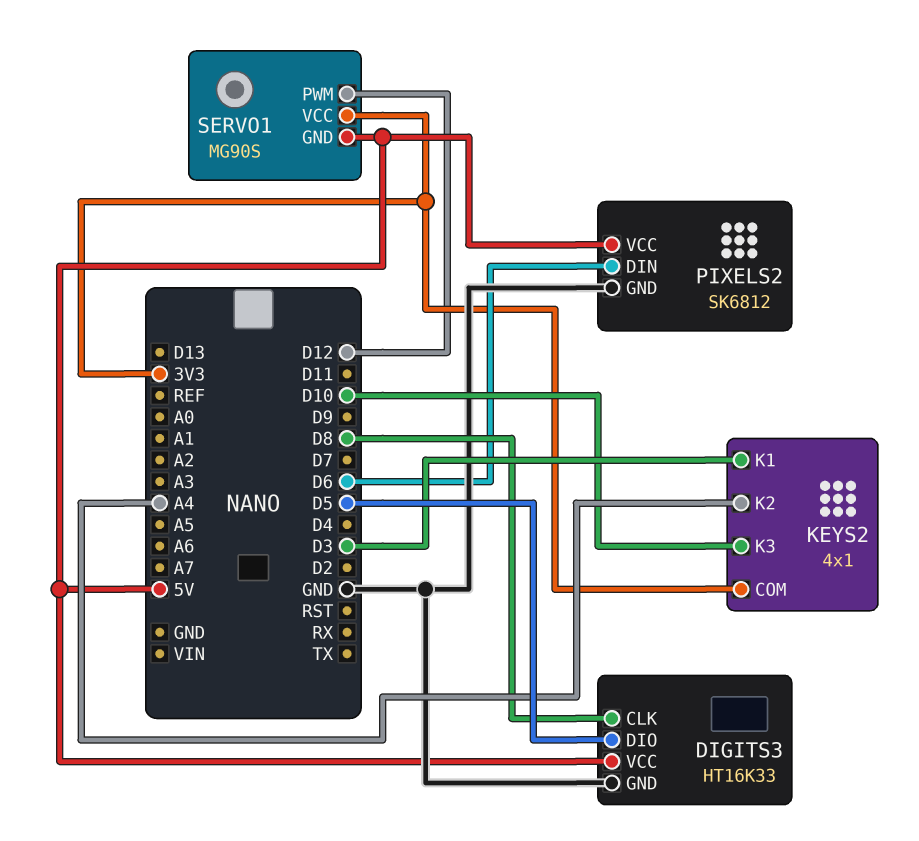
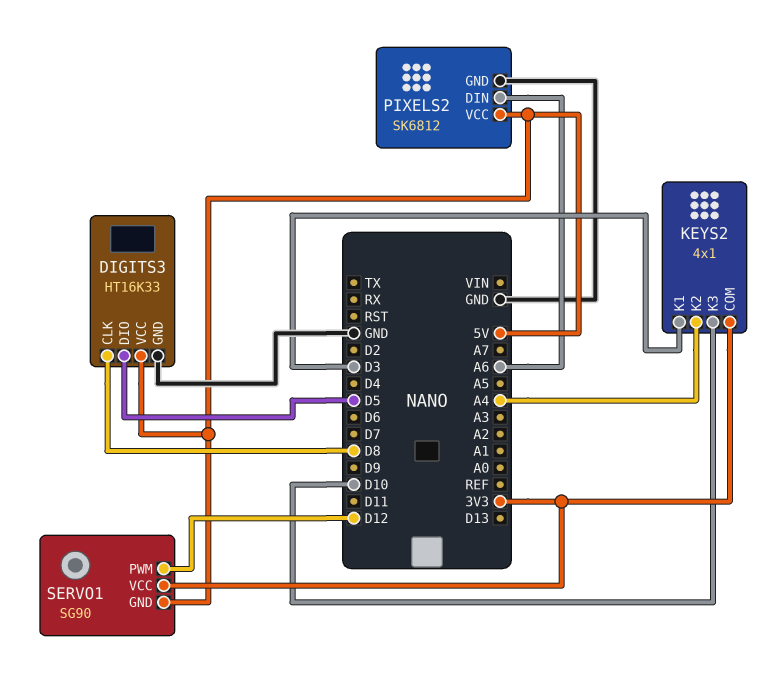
PIXELS2 pin DIN: D6 -> A6
SERVO1: MG90S -> SG90

